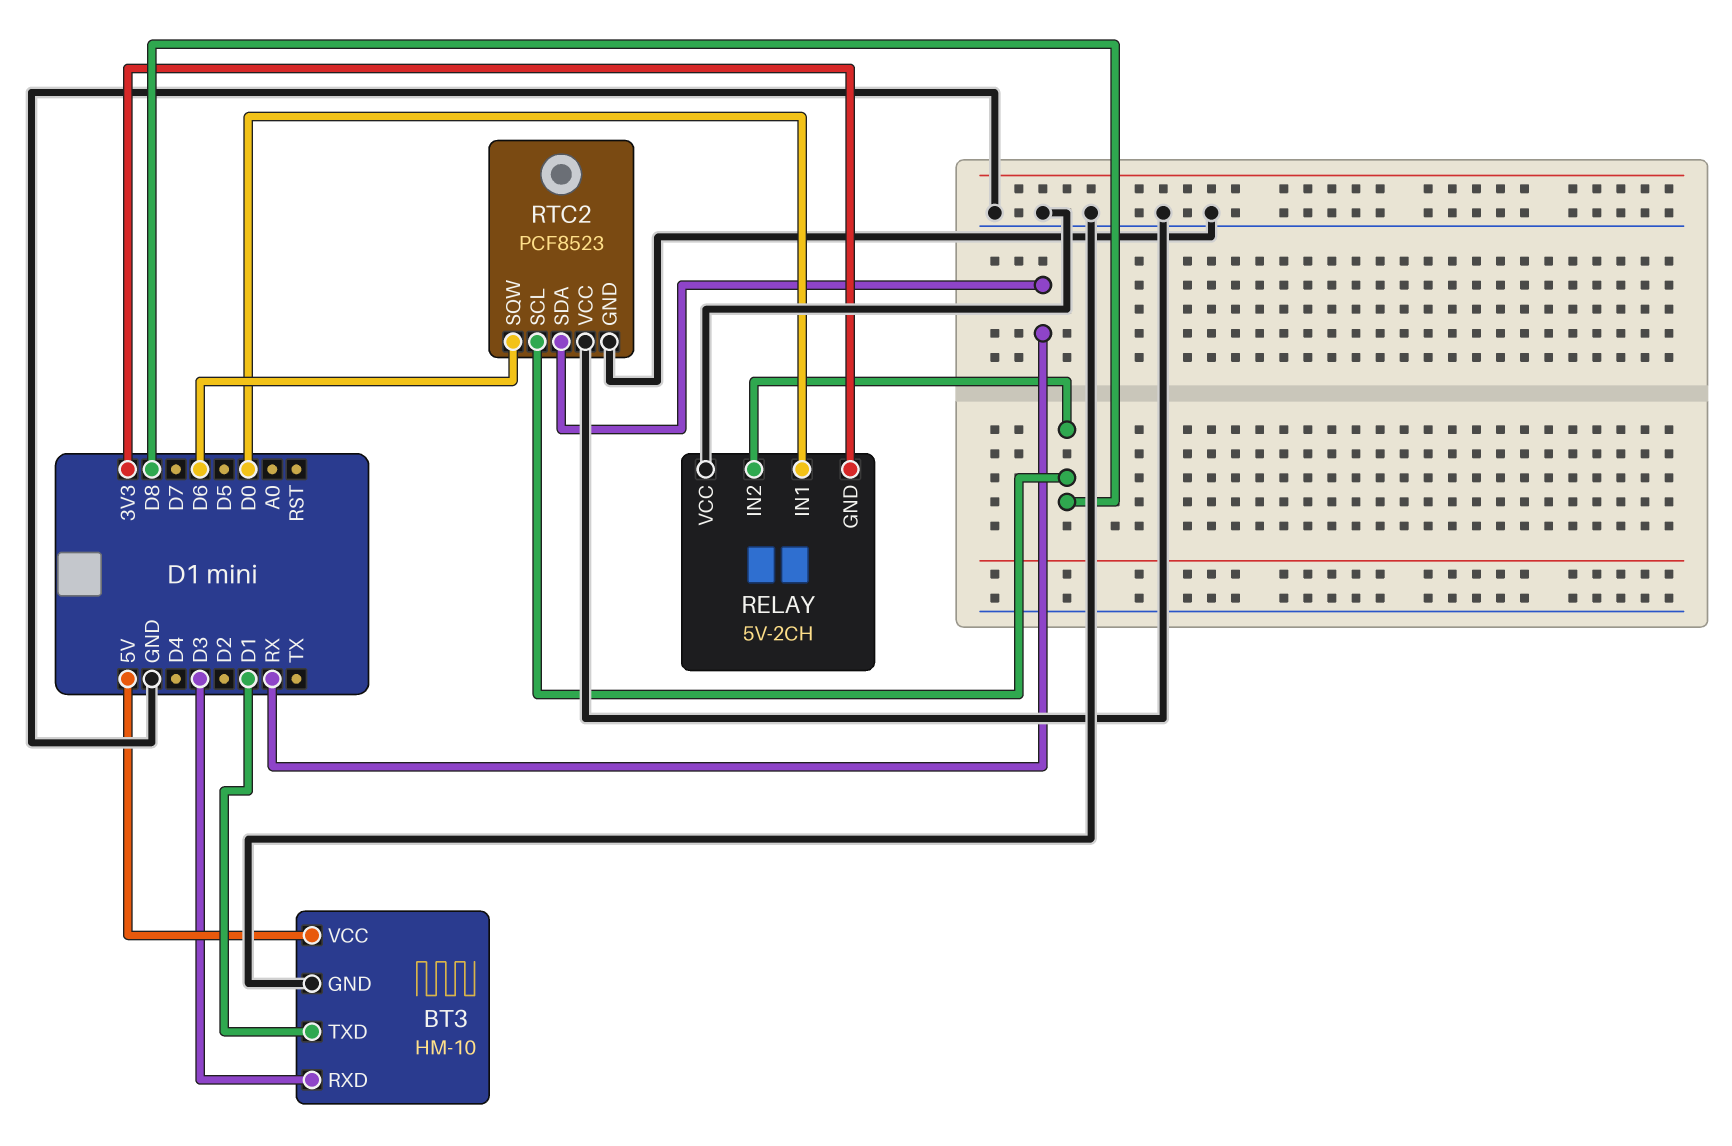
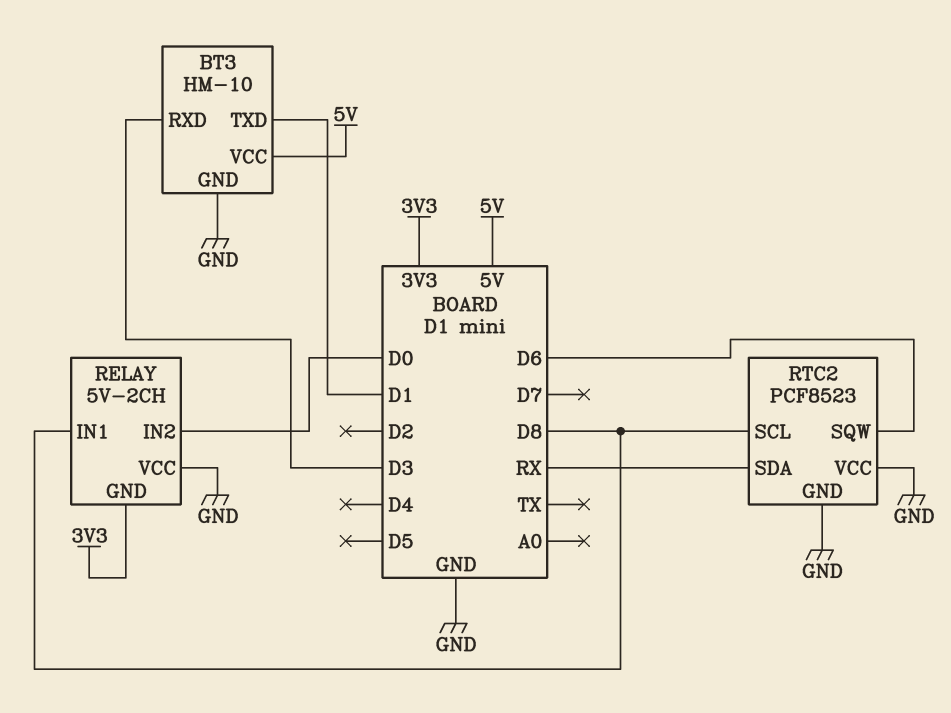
RELAY pin IN1: D0 -> D8
RELAY pin IN2: D8 -> D0

